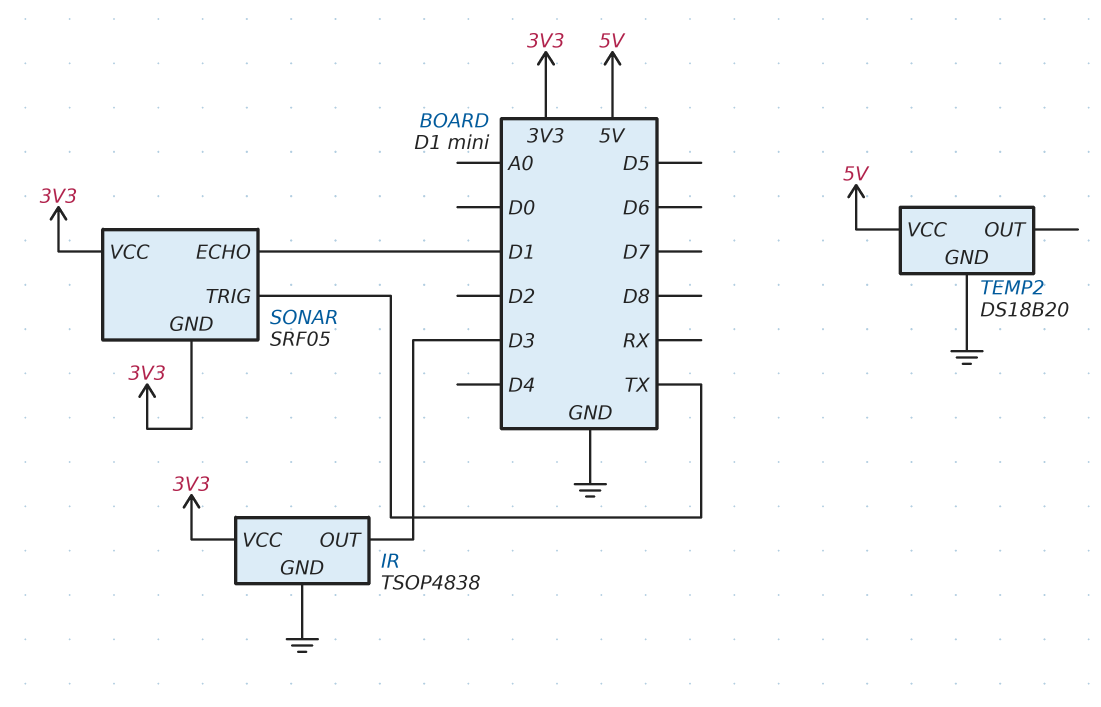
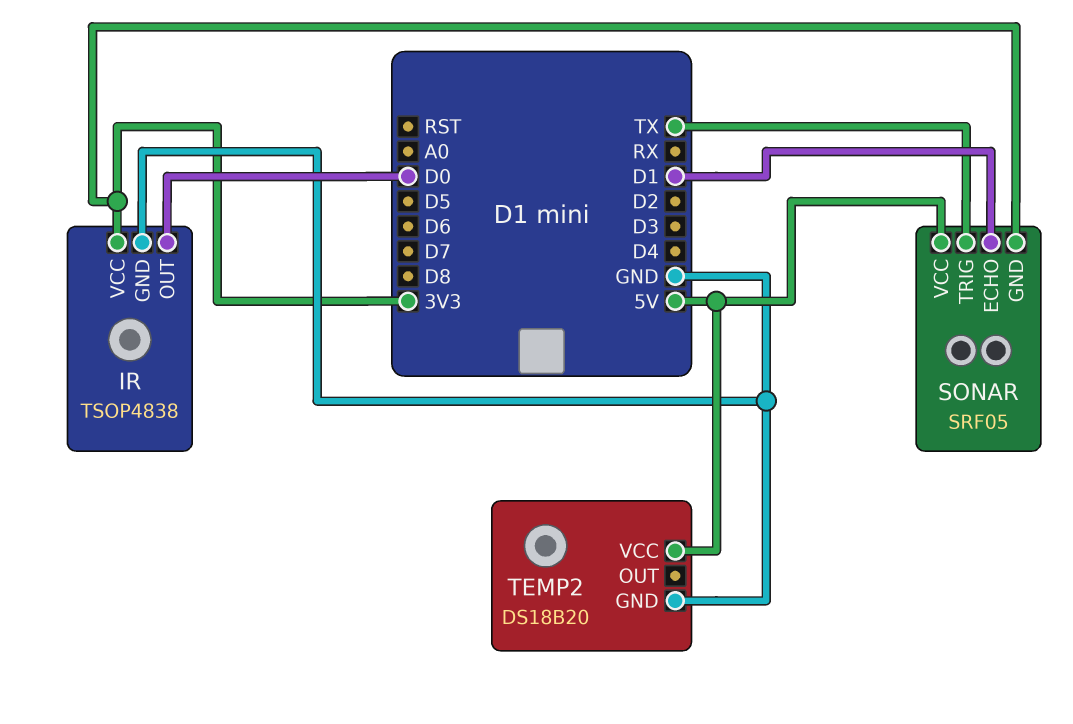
IR pin OUT: D3 -> D0
SONAR pin VCC: 3V3 -> 5V

